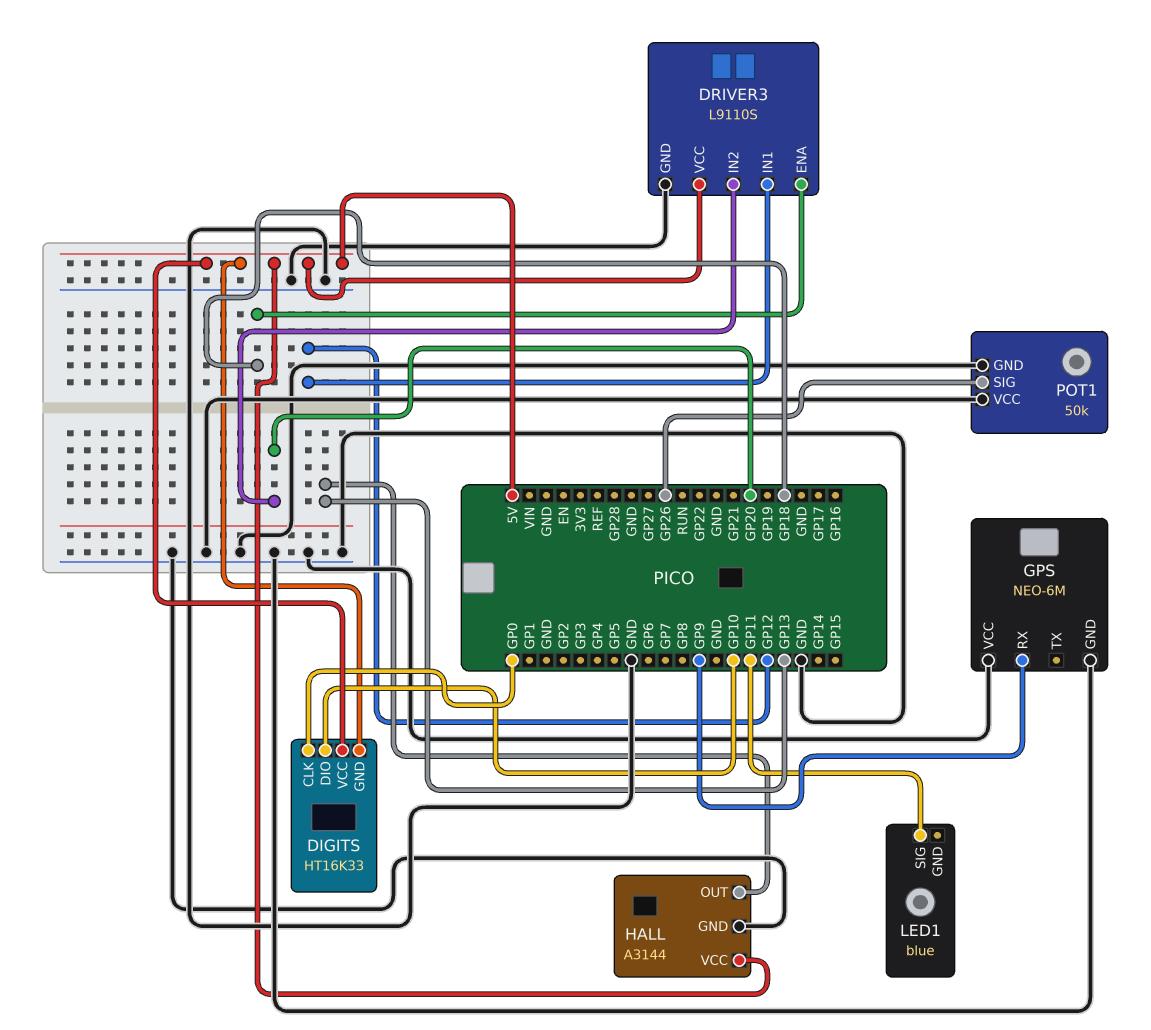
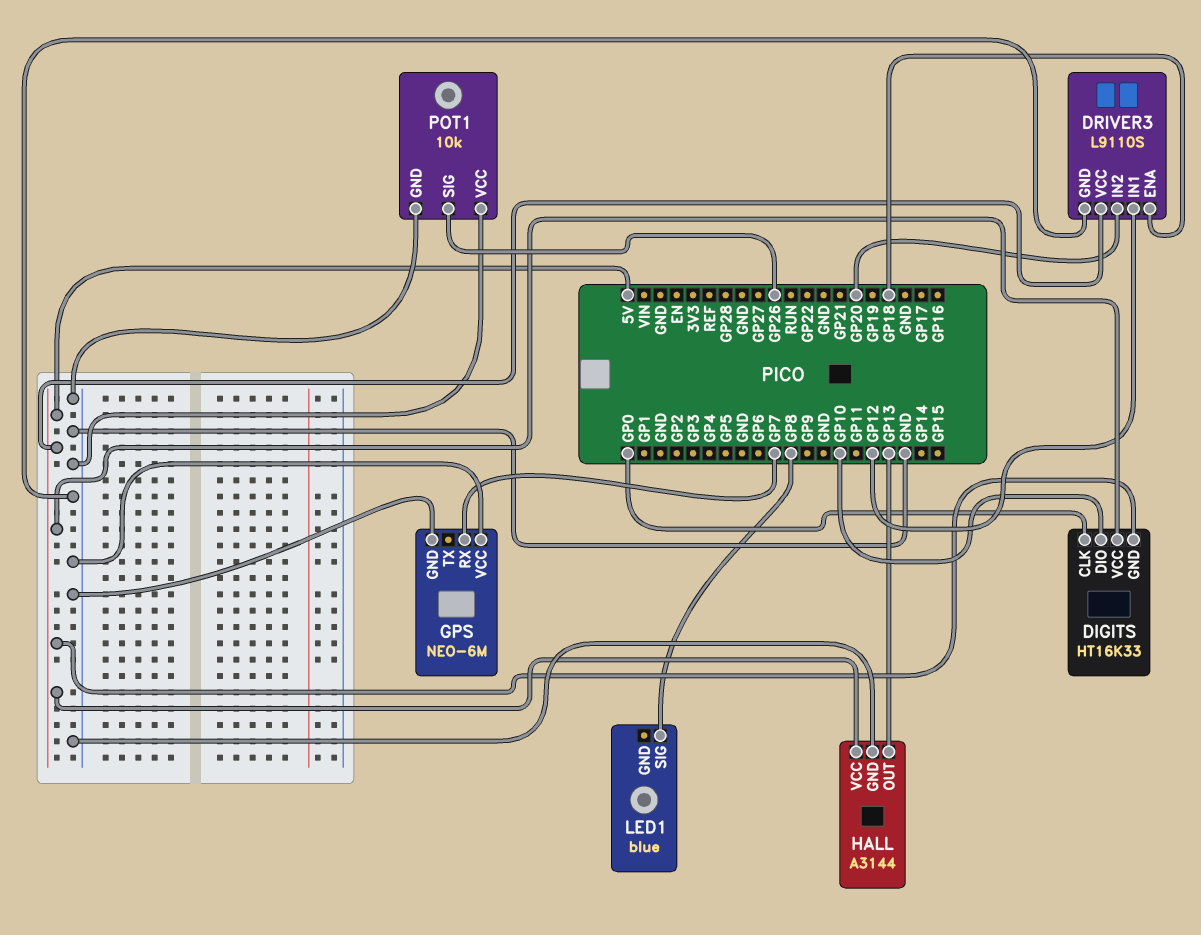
GPS pin RX: GP9 -> GP7
LED1 pin SIG: GP11 -> GP8
POT1: 50k -> 10k

